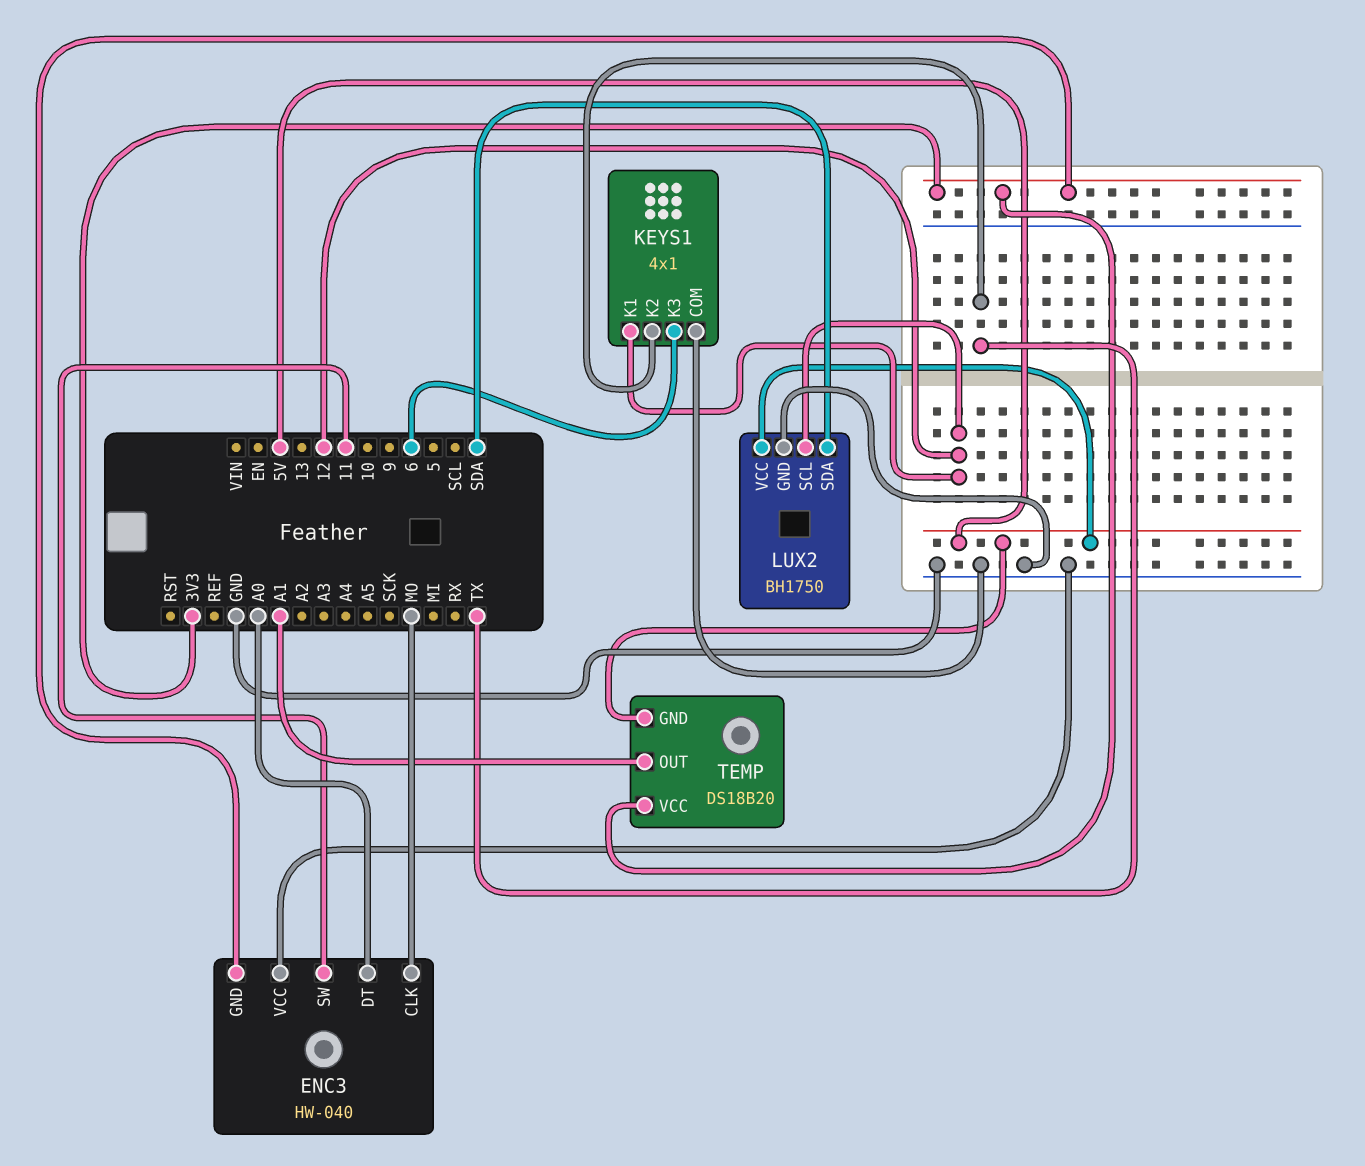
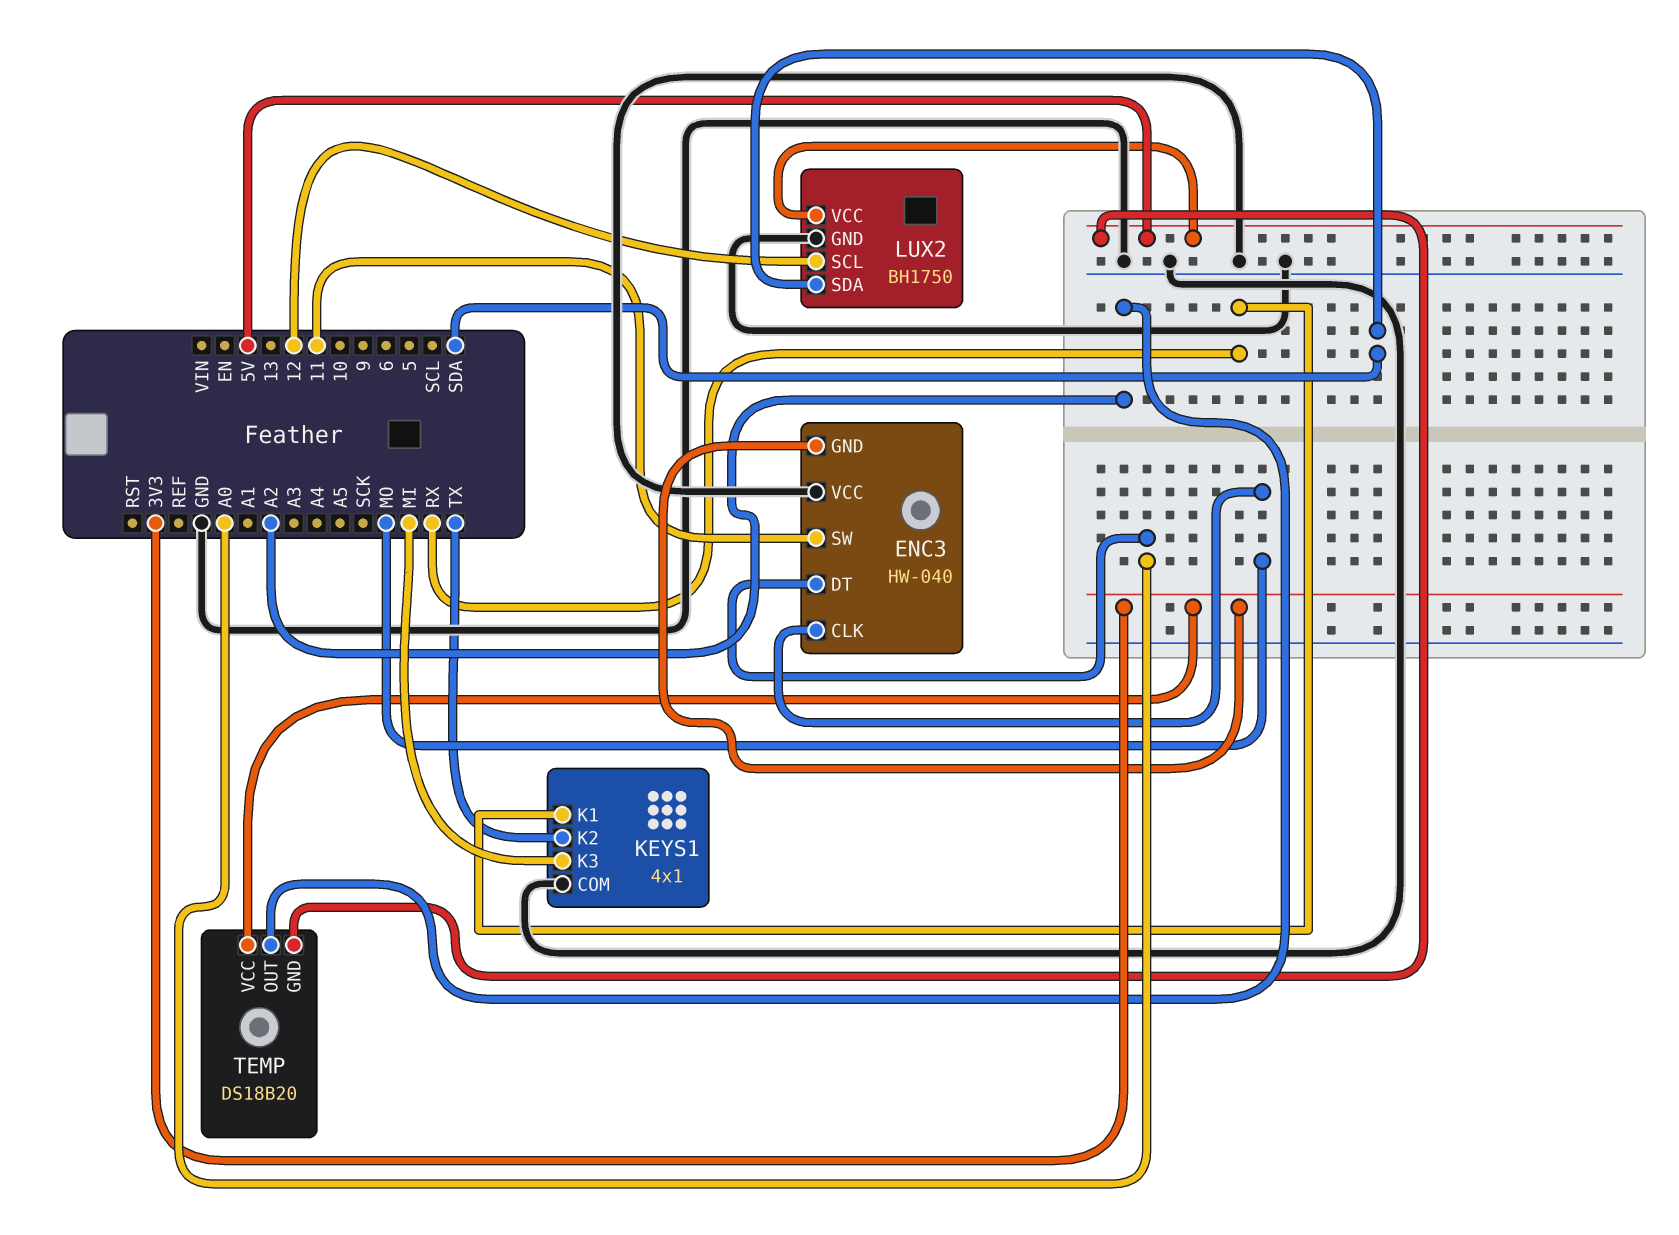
KEYS1 pin K1: 12 -> RX
KEYS1 pin K3: 6 -> MI
TEMP pin OUT: A1 -> A2

